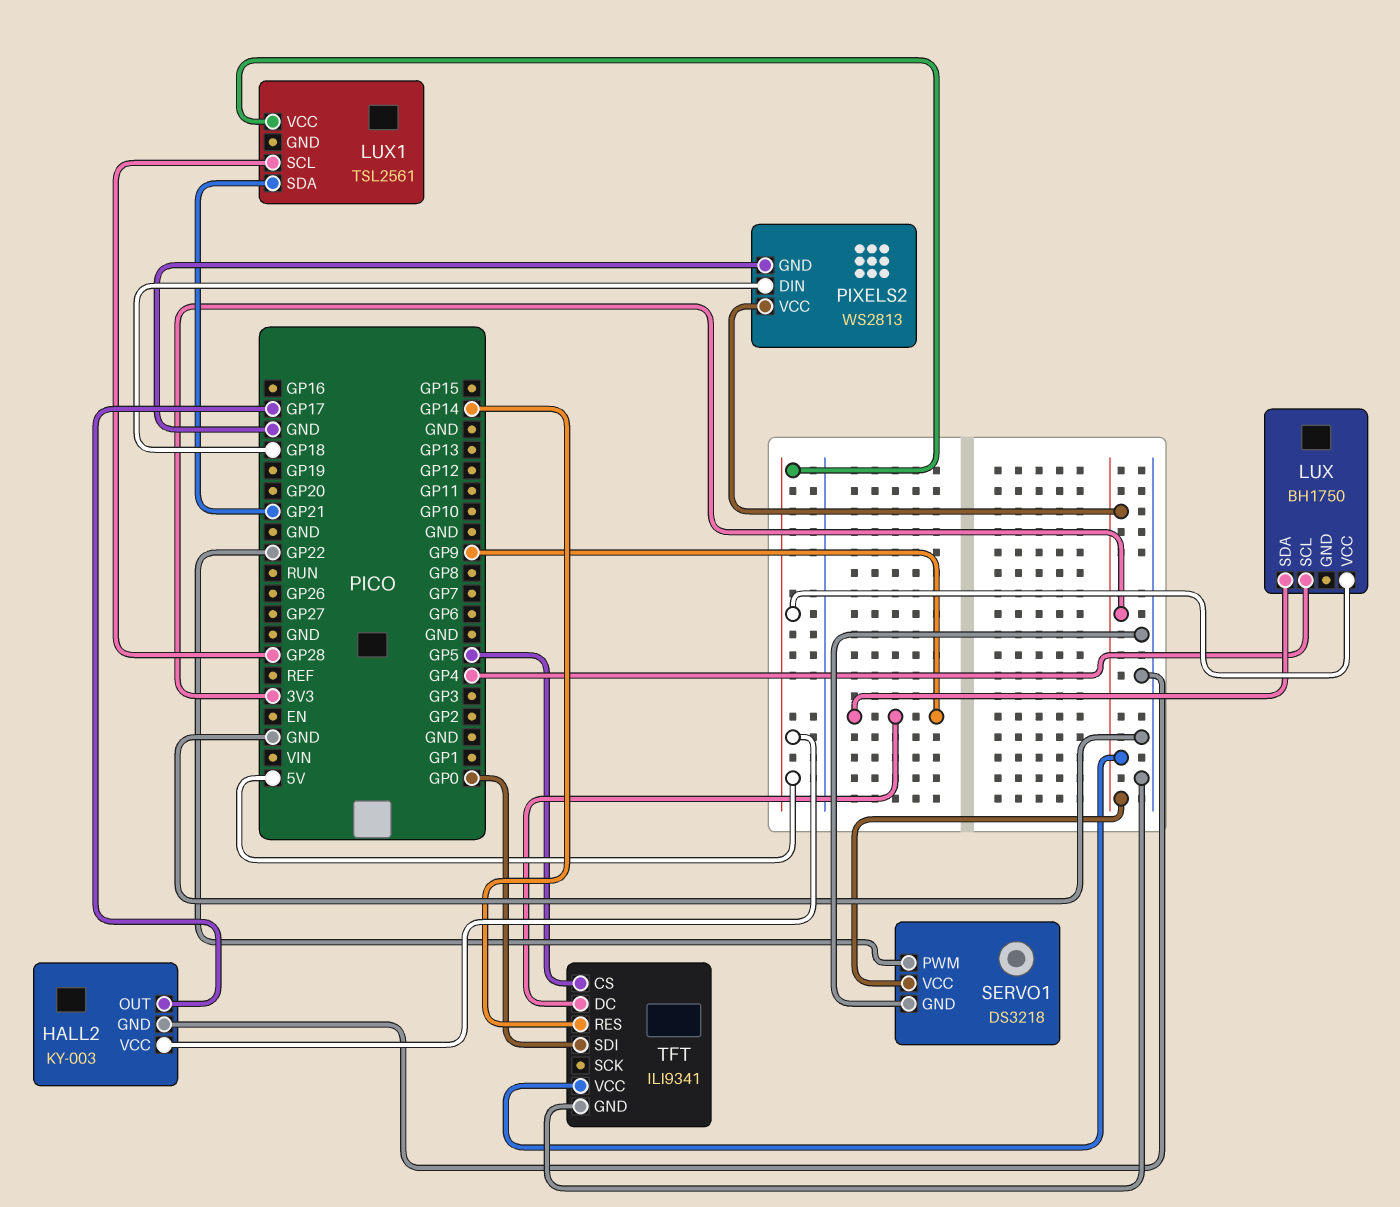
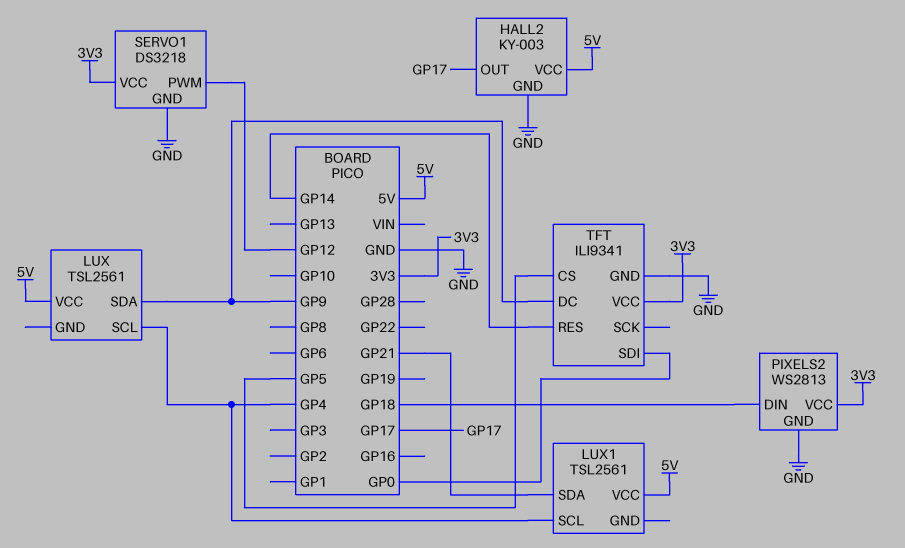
LUX: BH1750 -> TSL2561
LUX1 pin SCL: GP28 -> GP4
SERVO1 pin PWM: GP22 -> GP12

